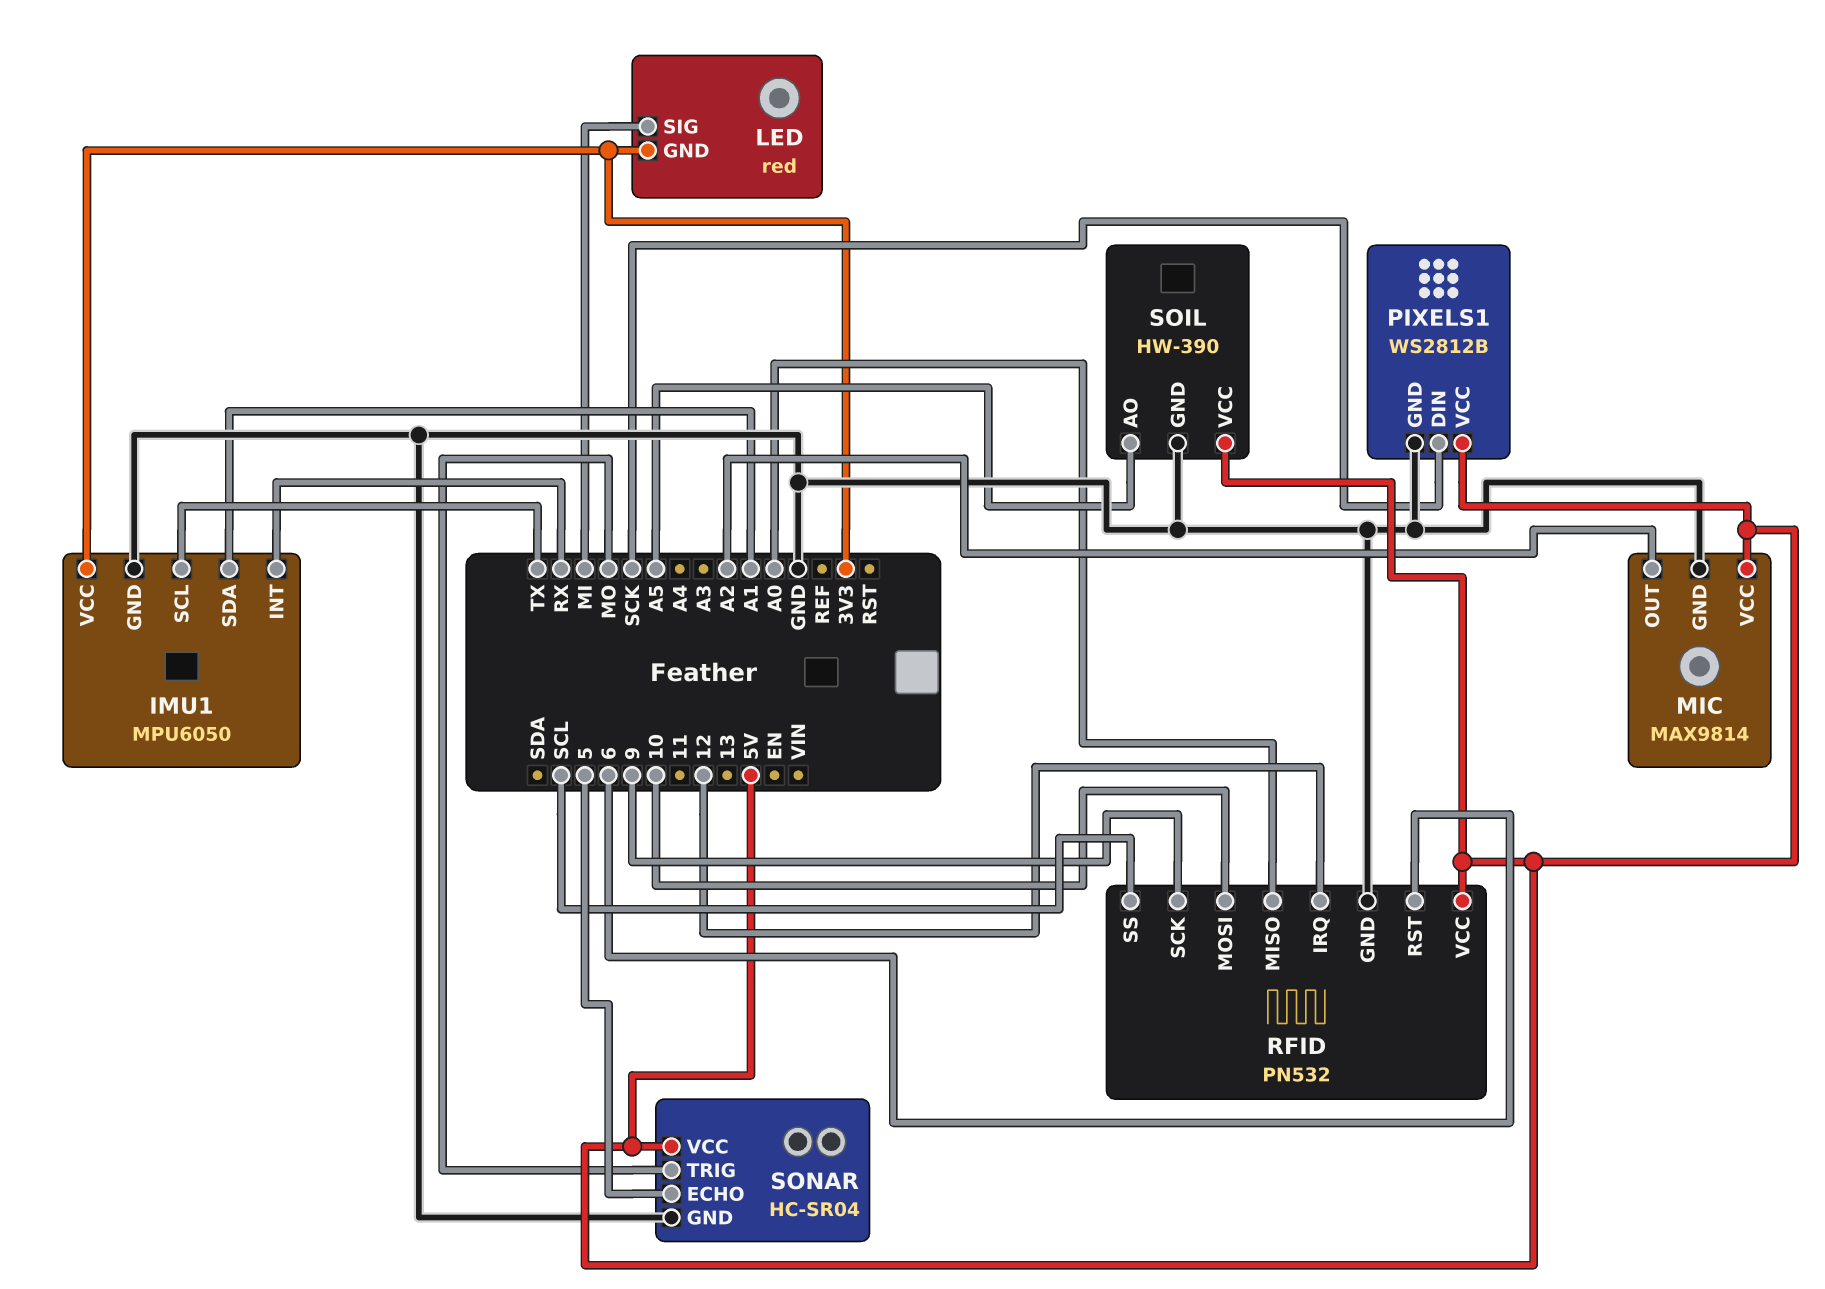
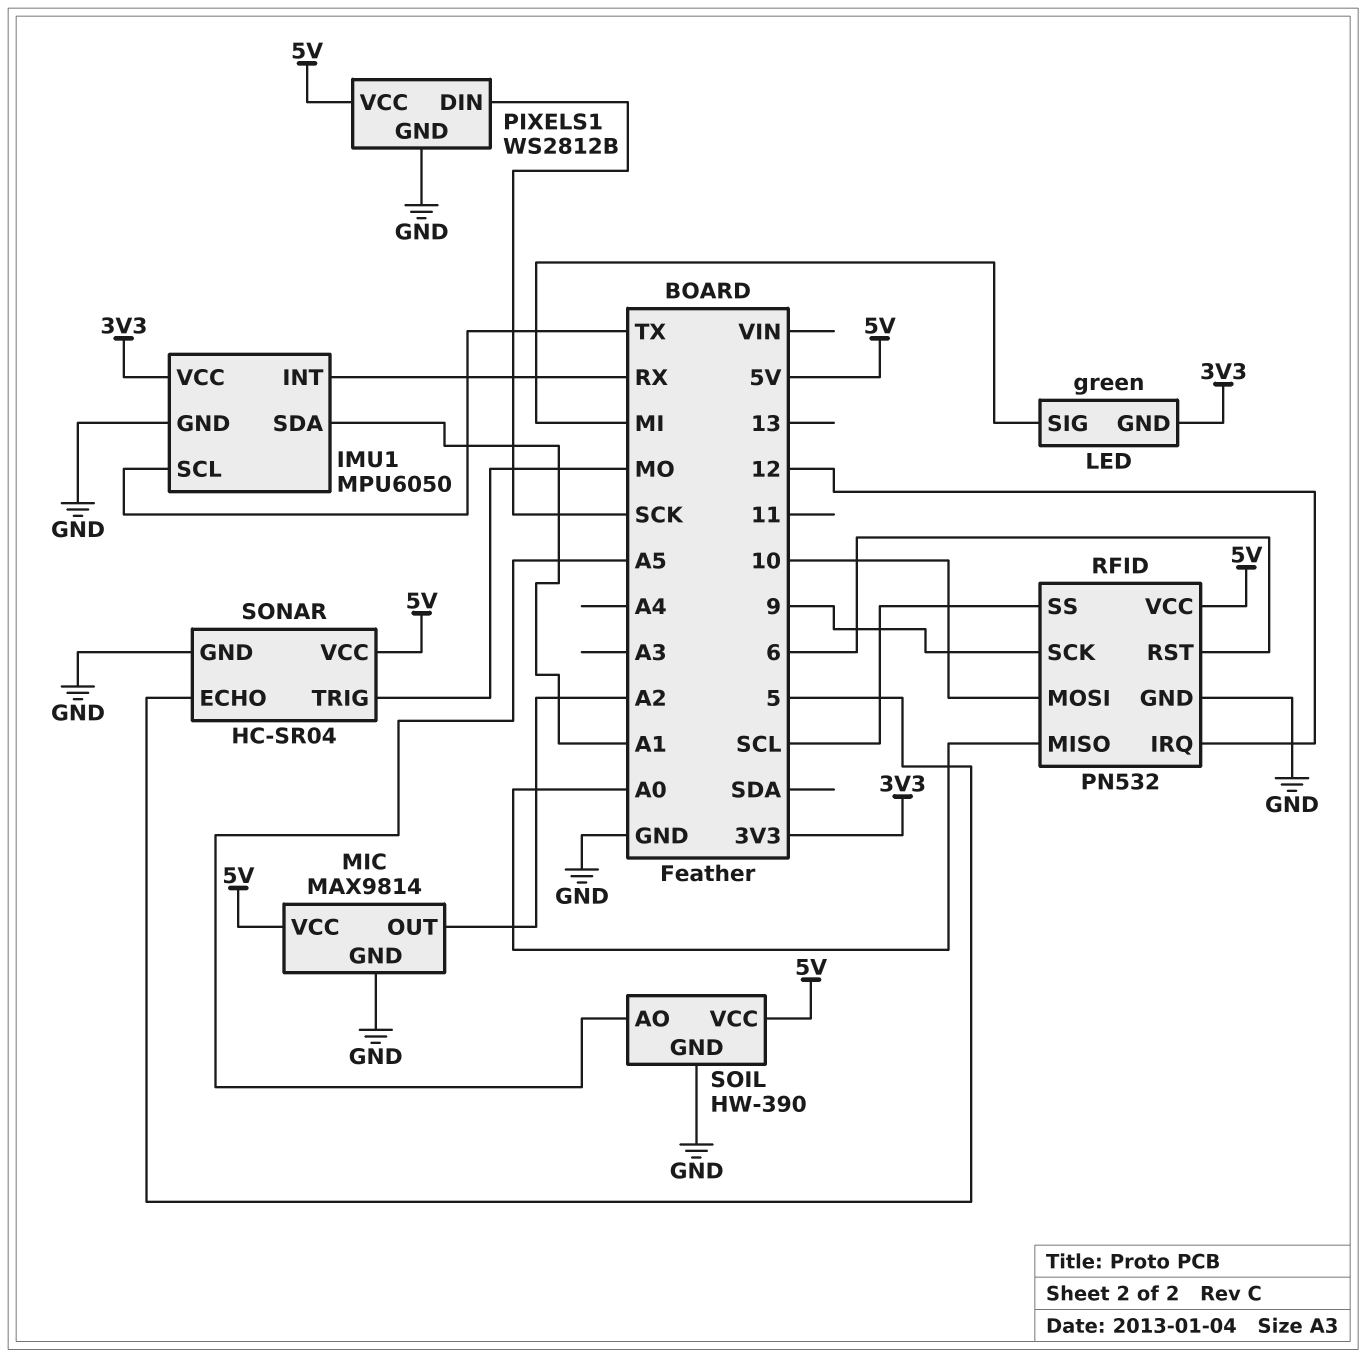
LED: red -> green

